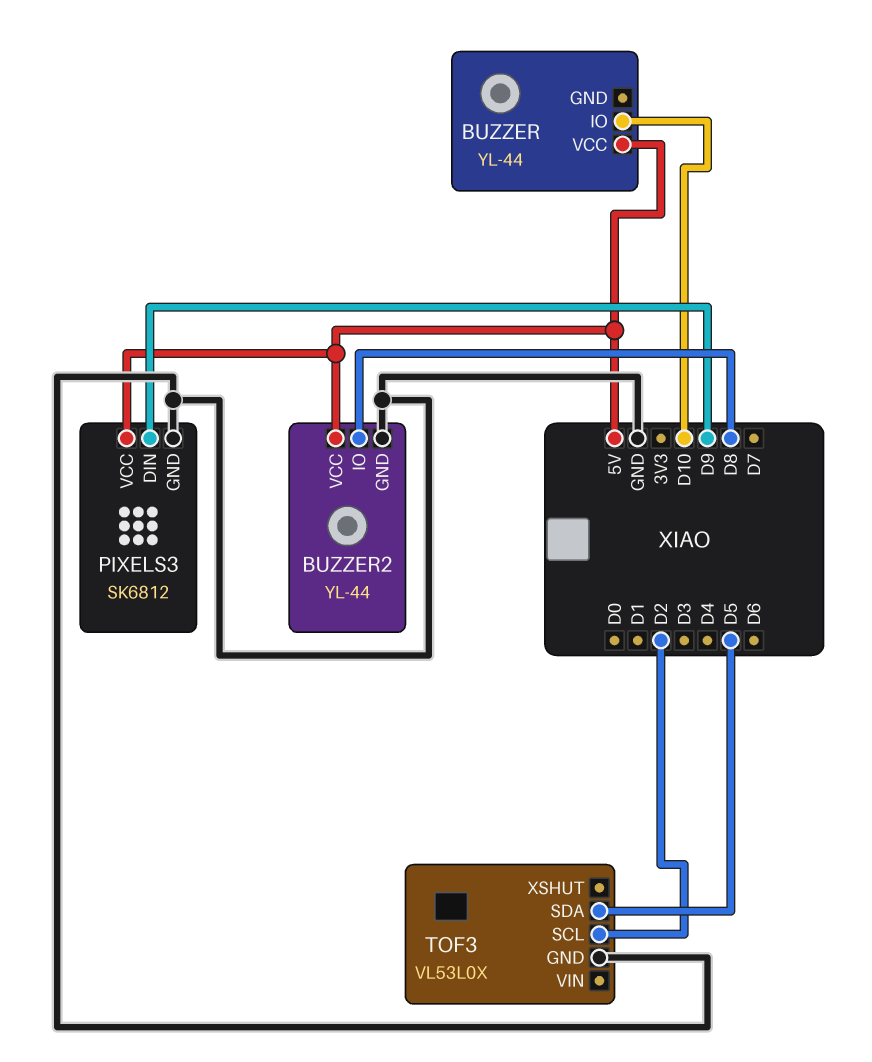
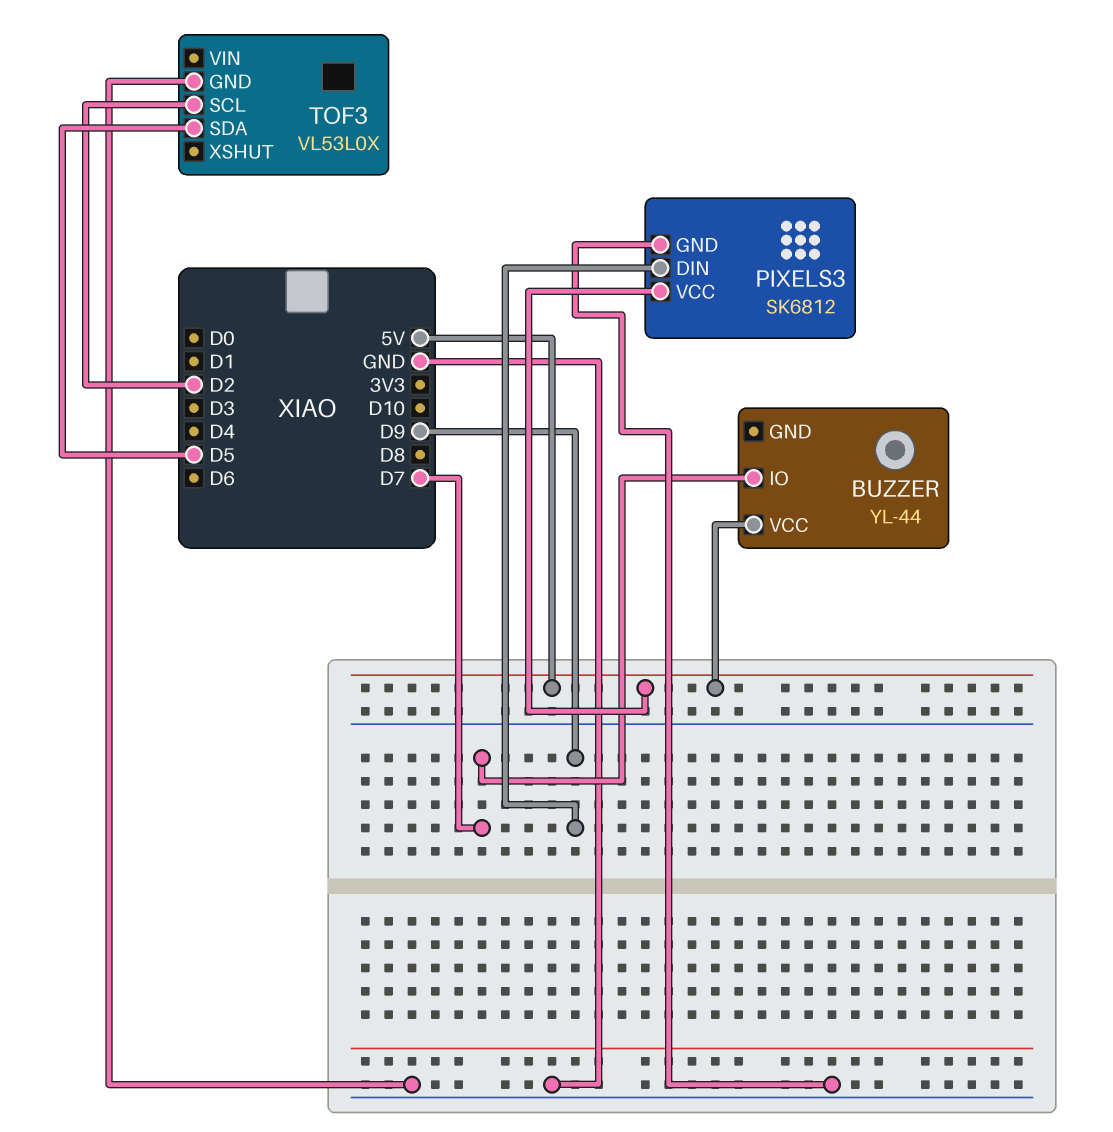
BUZZER pin IO: D10 -> D7
BUZZER2: YL-44 -> none
BUZZER2 pin GND: GND -> none
BUZZER2 pin IO: D8 -> none
BUZZER2 pin VCC: 5V -> none

